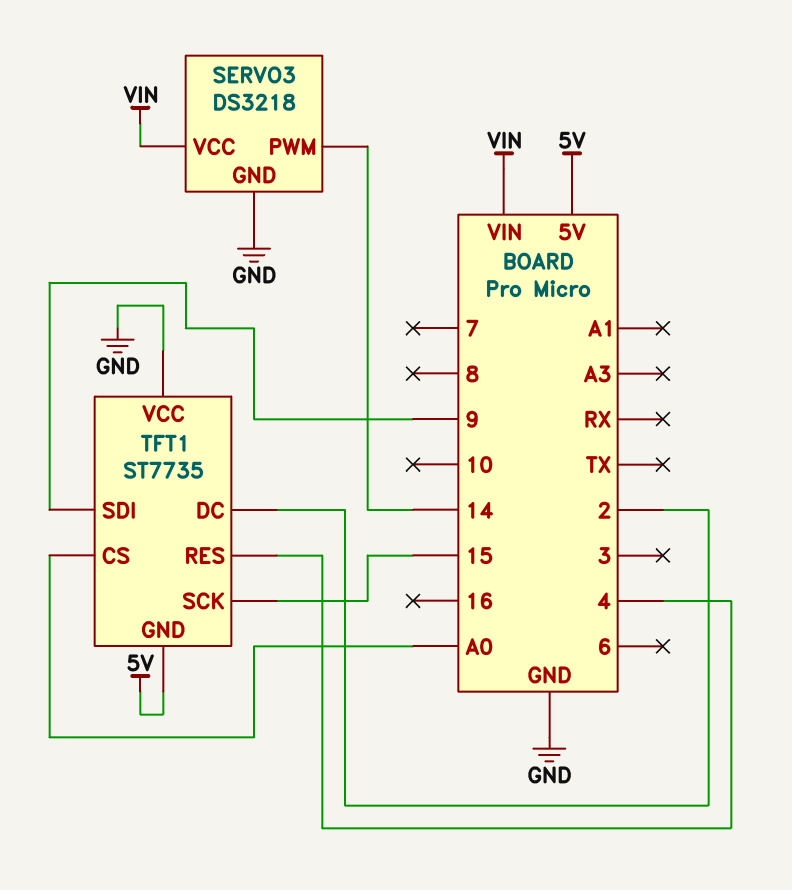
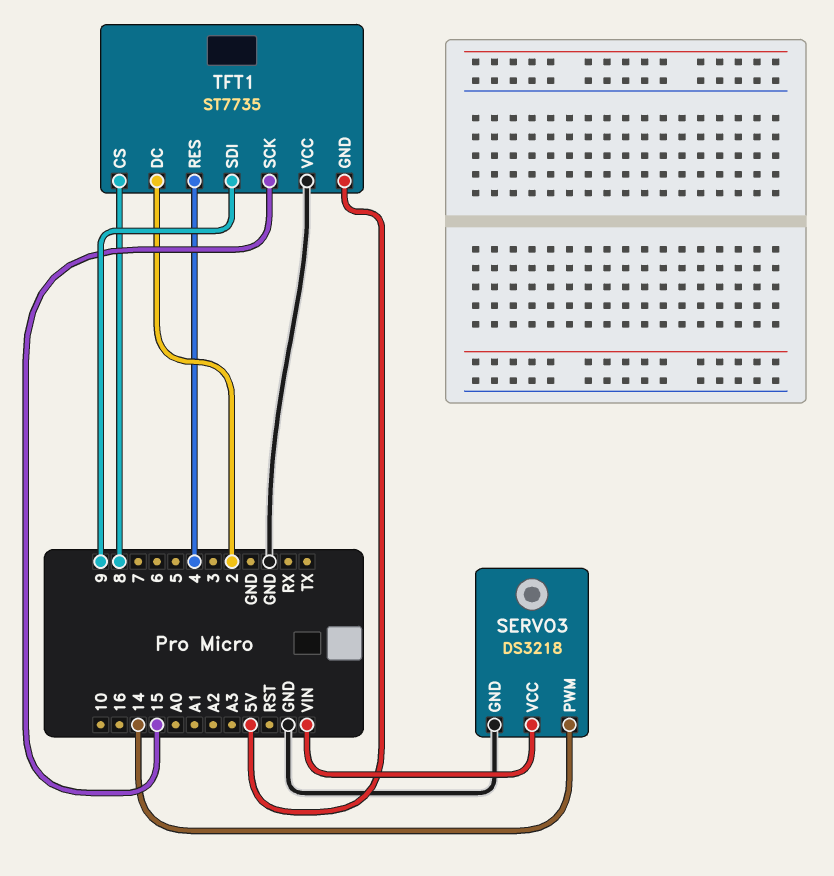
TFT1 pin CS: A0 -> 8

